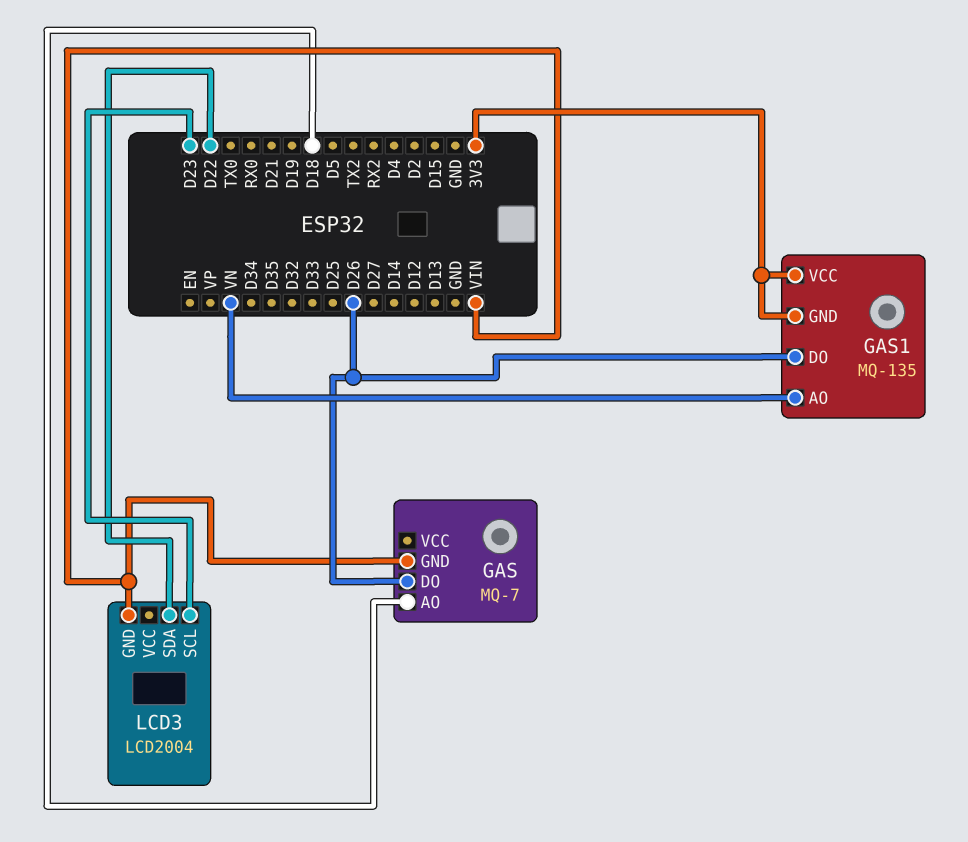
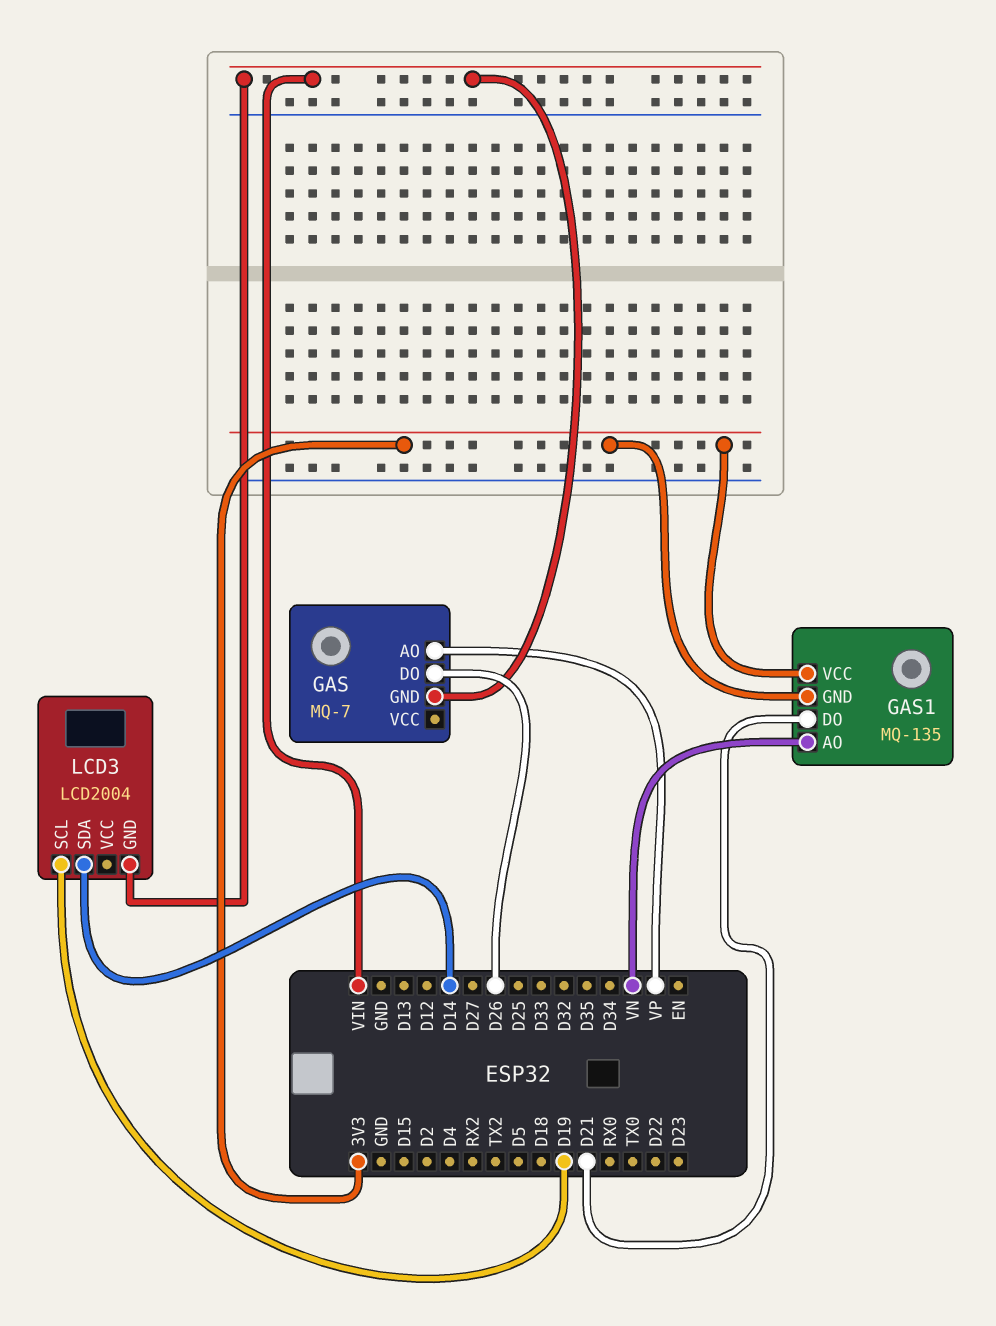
GAS pin AO: D18 -> VP
GAS1 pin DO: D26 -> D21
LCD3 pin SCL: D23 -> D19
LCD3 pin SDA: D22 -> D14

